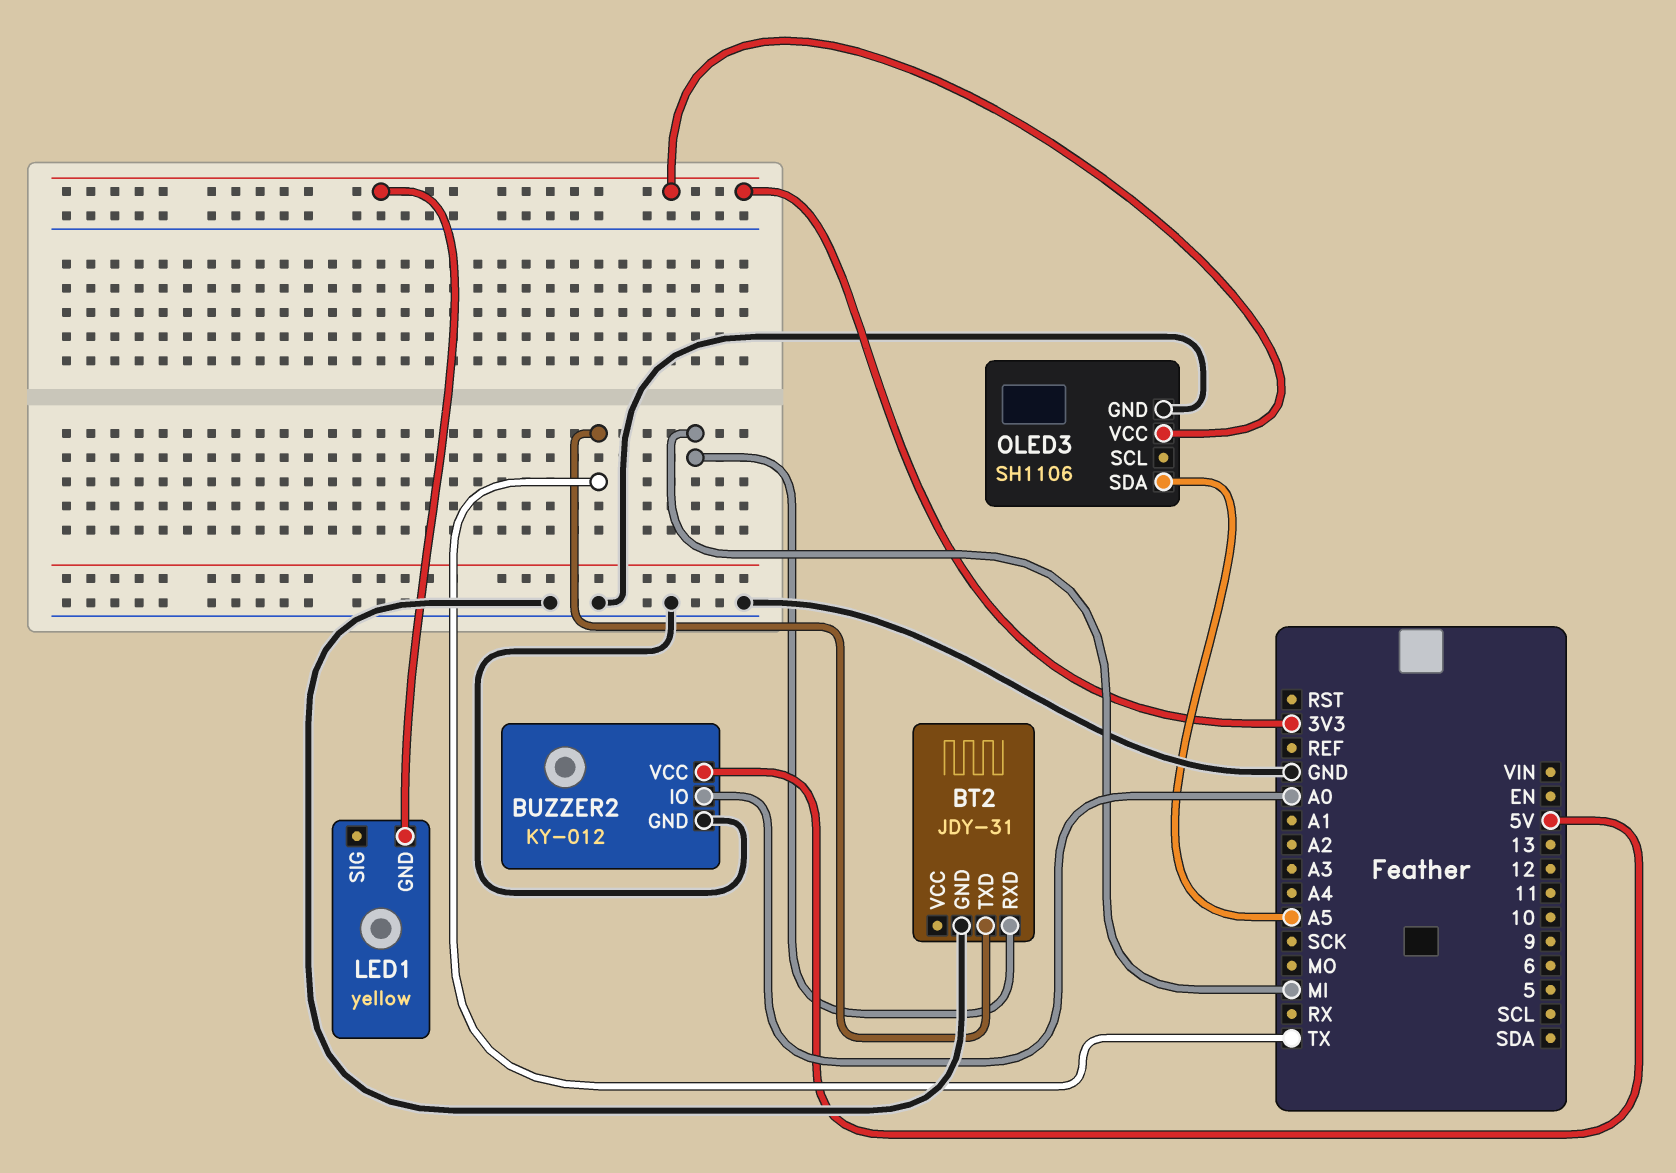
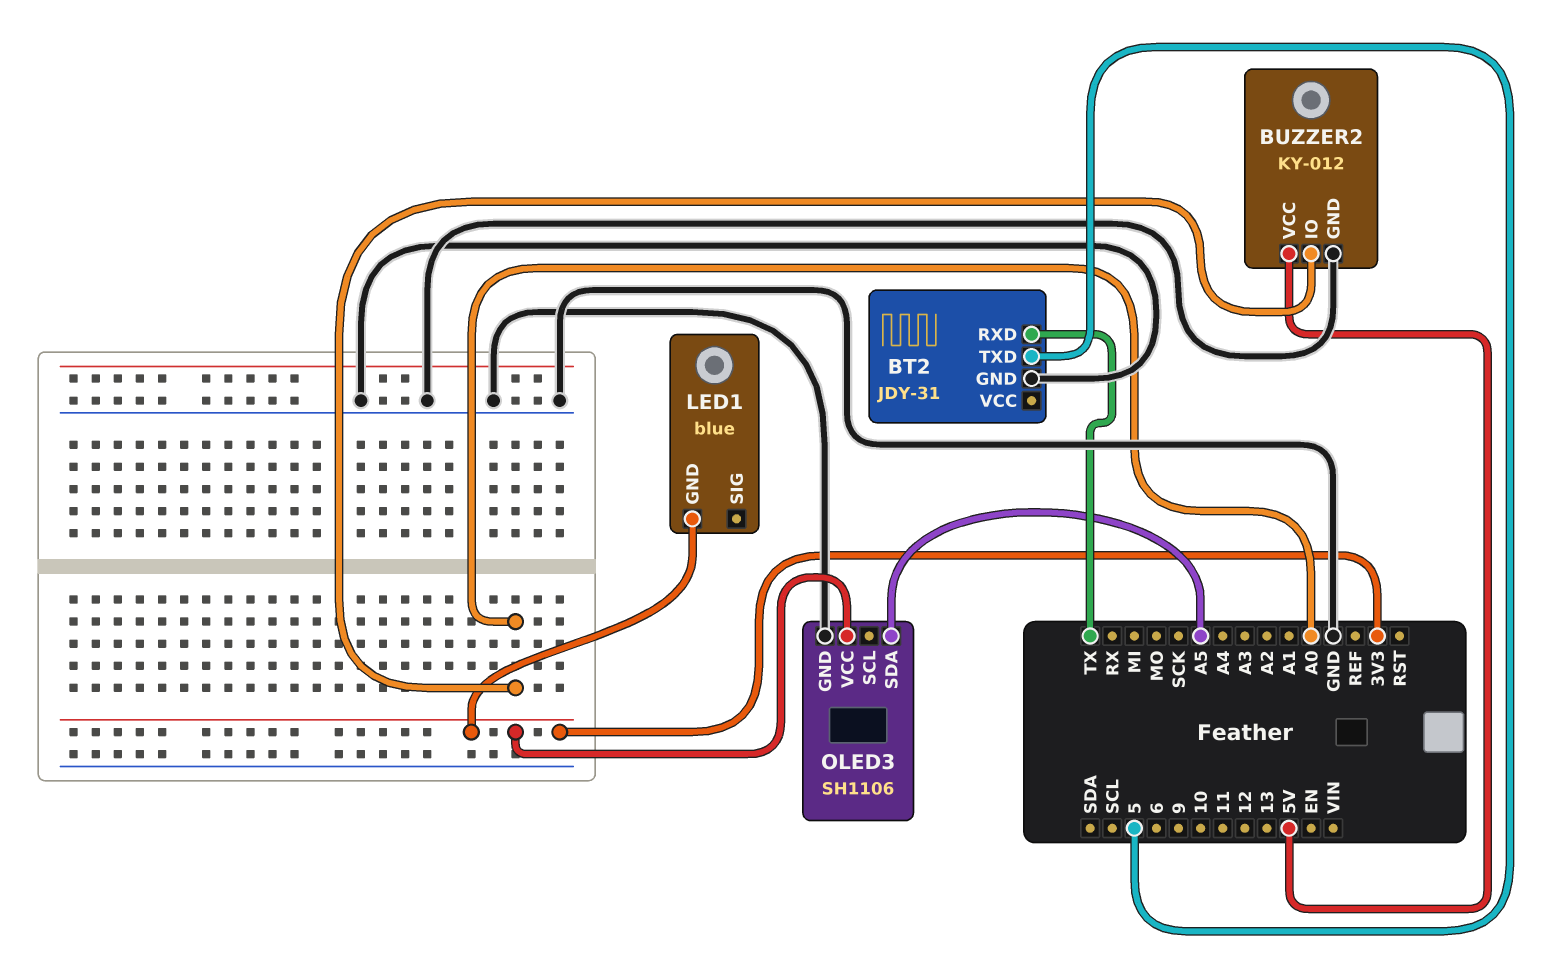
BT2 pin RXD: MI -> TX
BT2 pin TXD: TX -> 5
LED1: yellow -> blue

